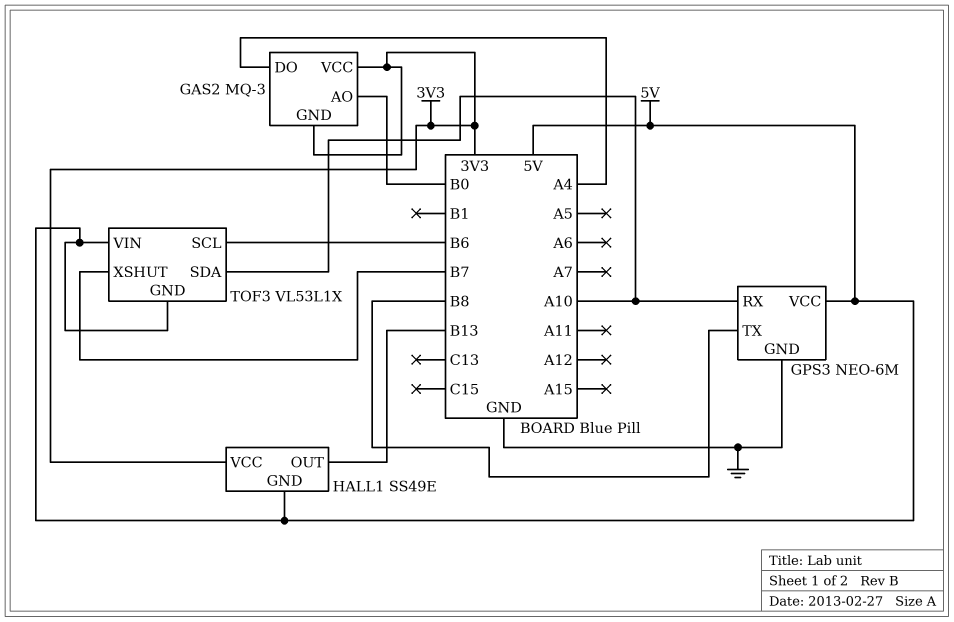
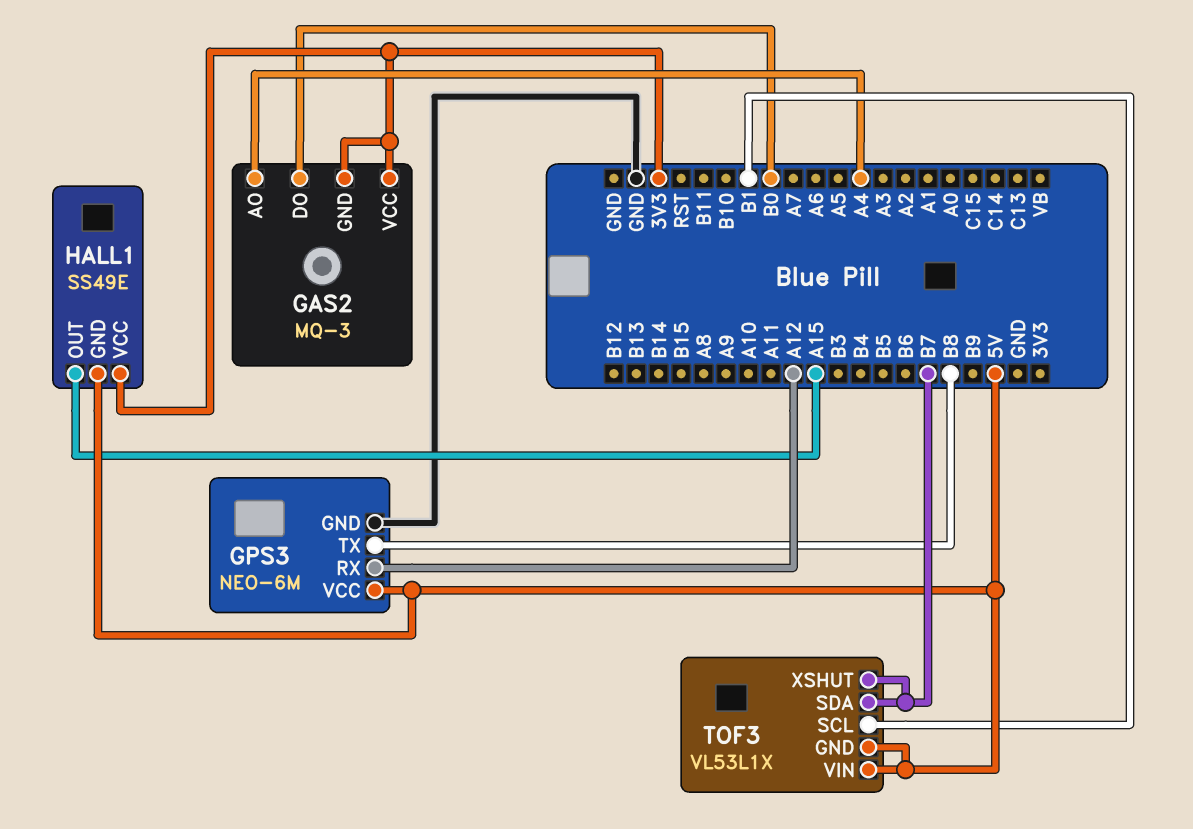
GAS2 pin AO: B0 -> A4
GAS2 pin DO: A4 -> B0
GPS3 pin RX: A10 -> A12
HALL1 pin OUT: B13 -> A15
TOF3 pin SCL: B6 -> B1
TOF3 pin SDA: A10 -> B7

